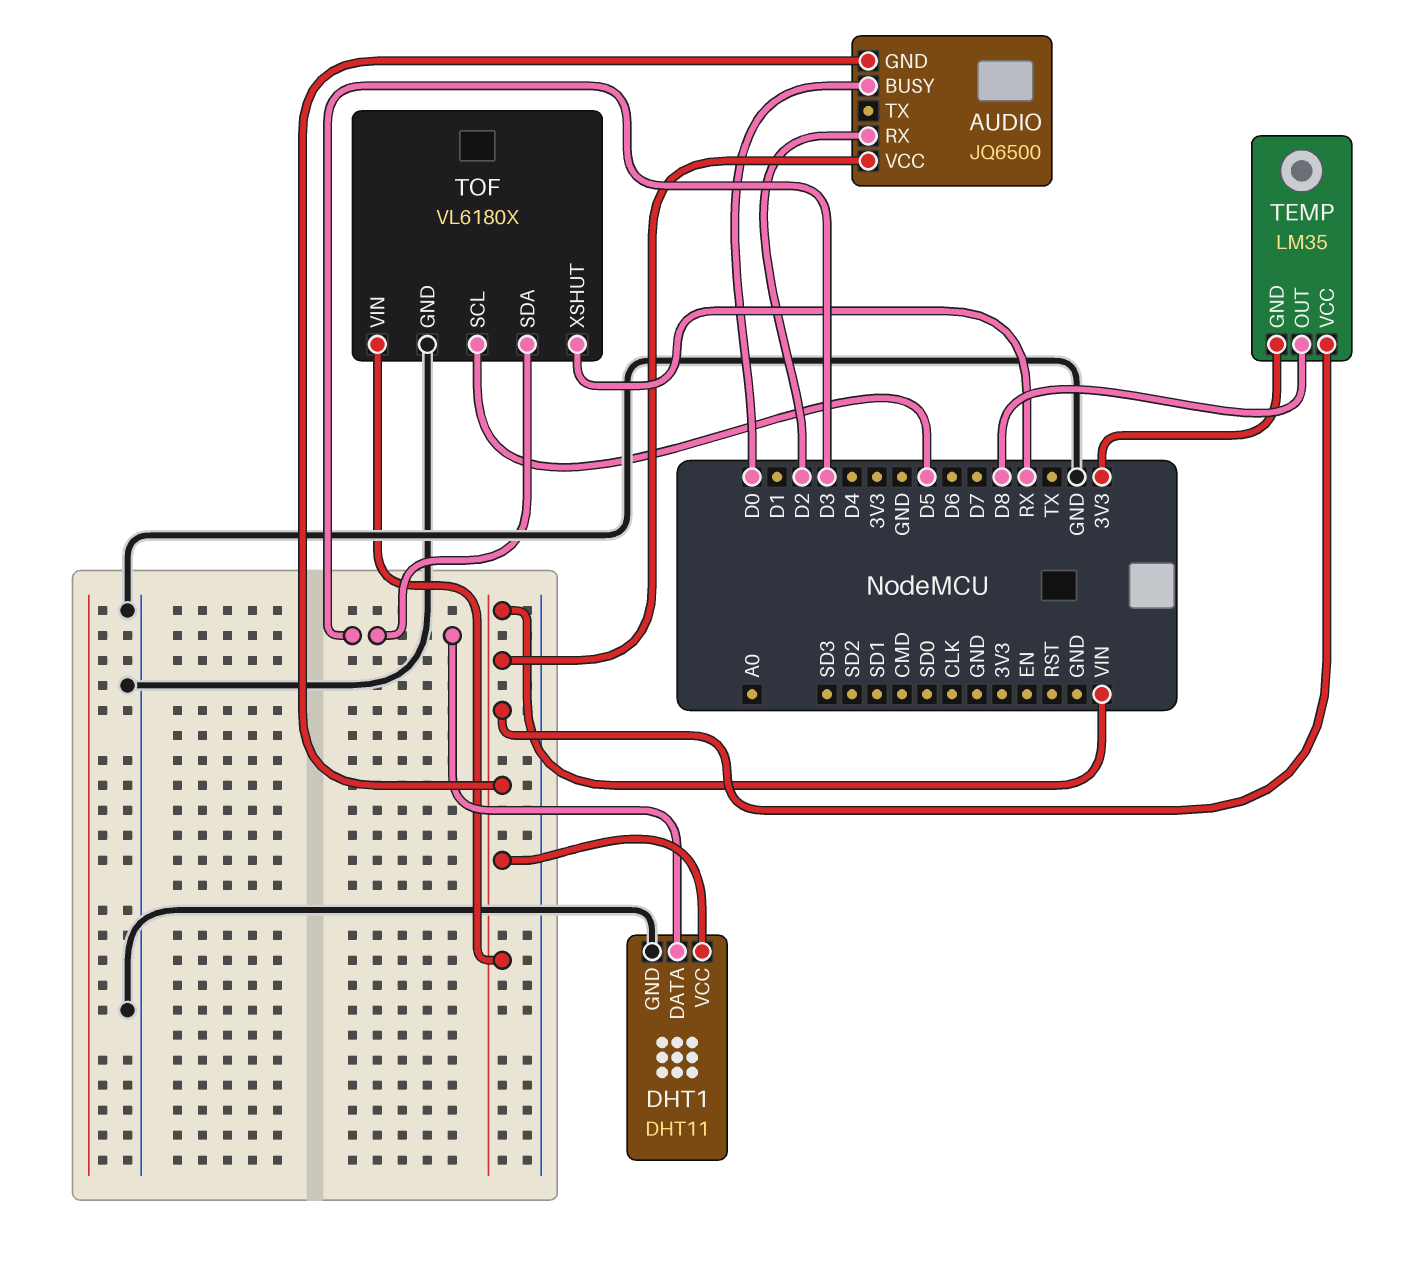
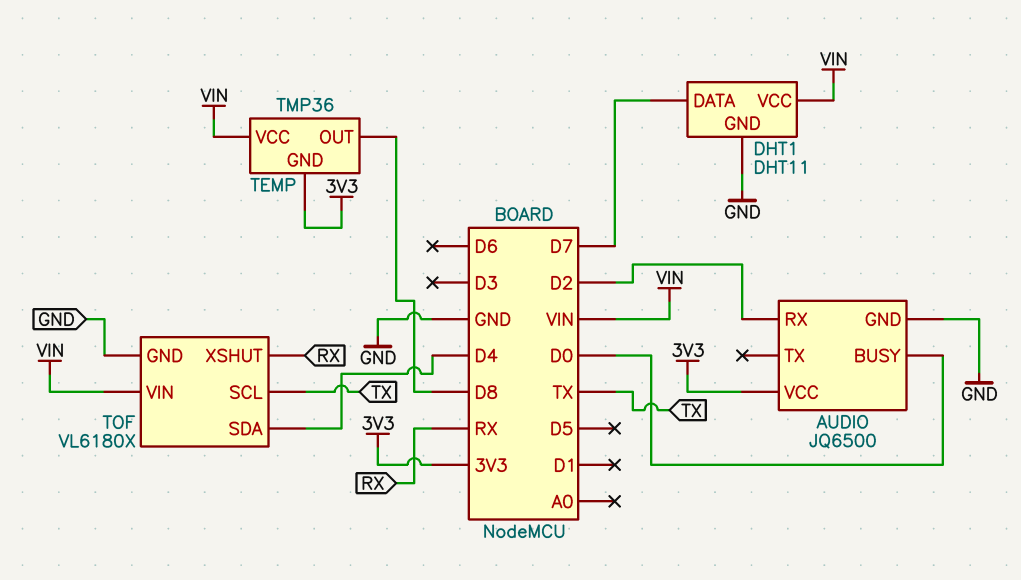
AUDIO pin GND: VIN -> GND
AUDIO pin VCC: VIN -> 3V3
DHT1 pin DATA: D3 -> D7
TEMP: LM35 -> TMP36
TOF pin SCL: D5 -> TX
TOF pin SDA: D3 -> D4

